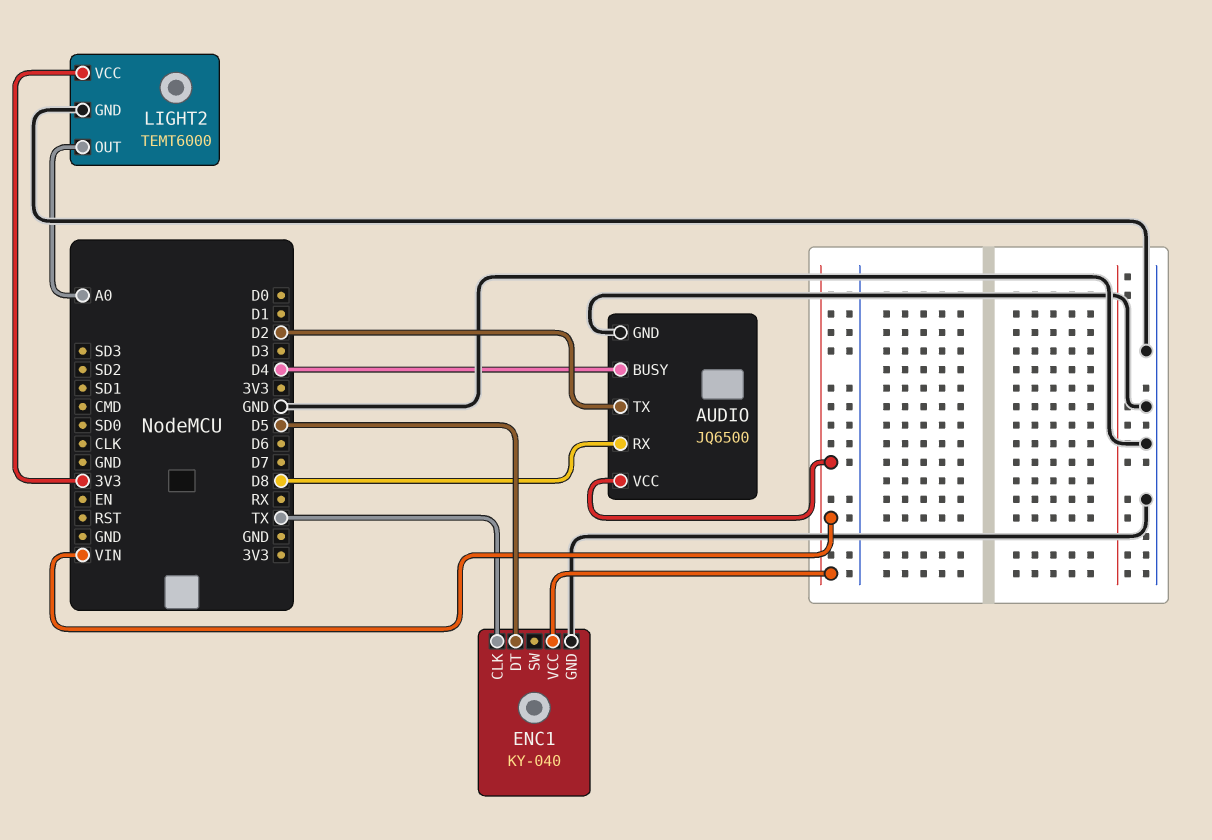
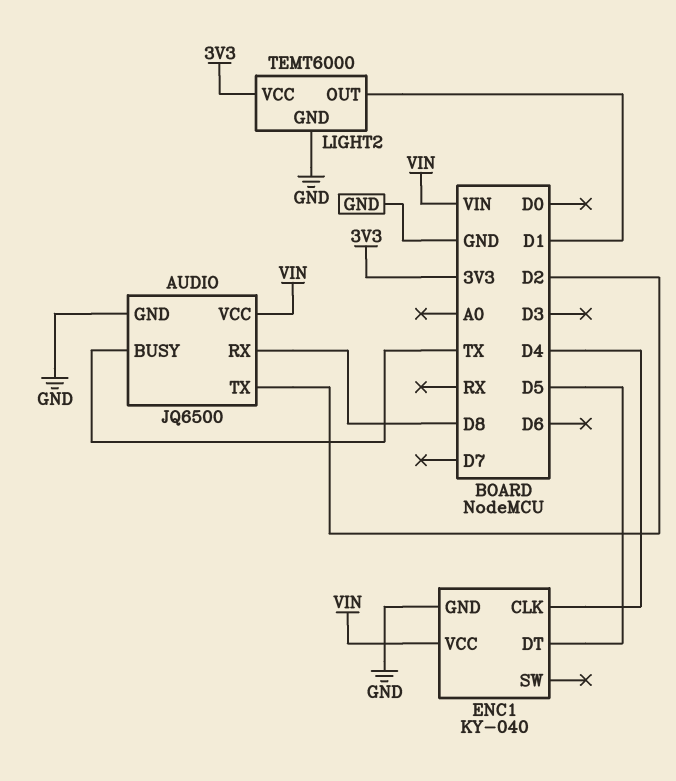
AUDIO pin BUSY: D4 -> TX
ENC1 pin CLK: TX -> D4
LIGHT2 pin OUT: A0 -> D1

